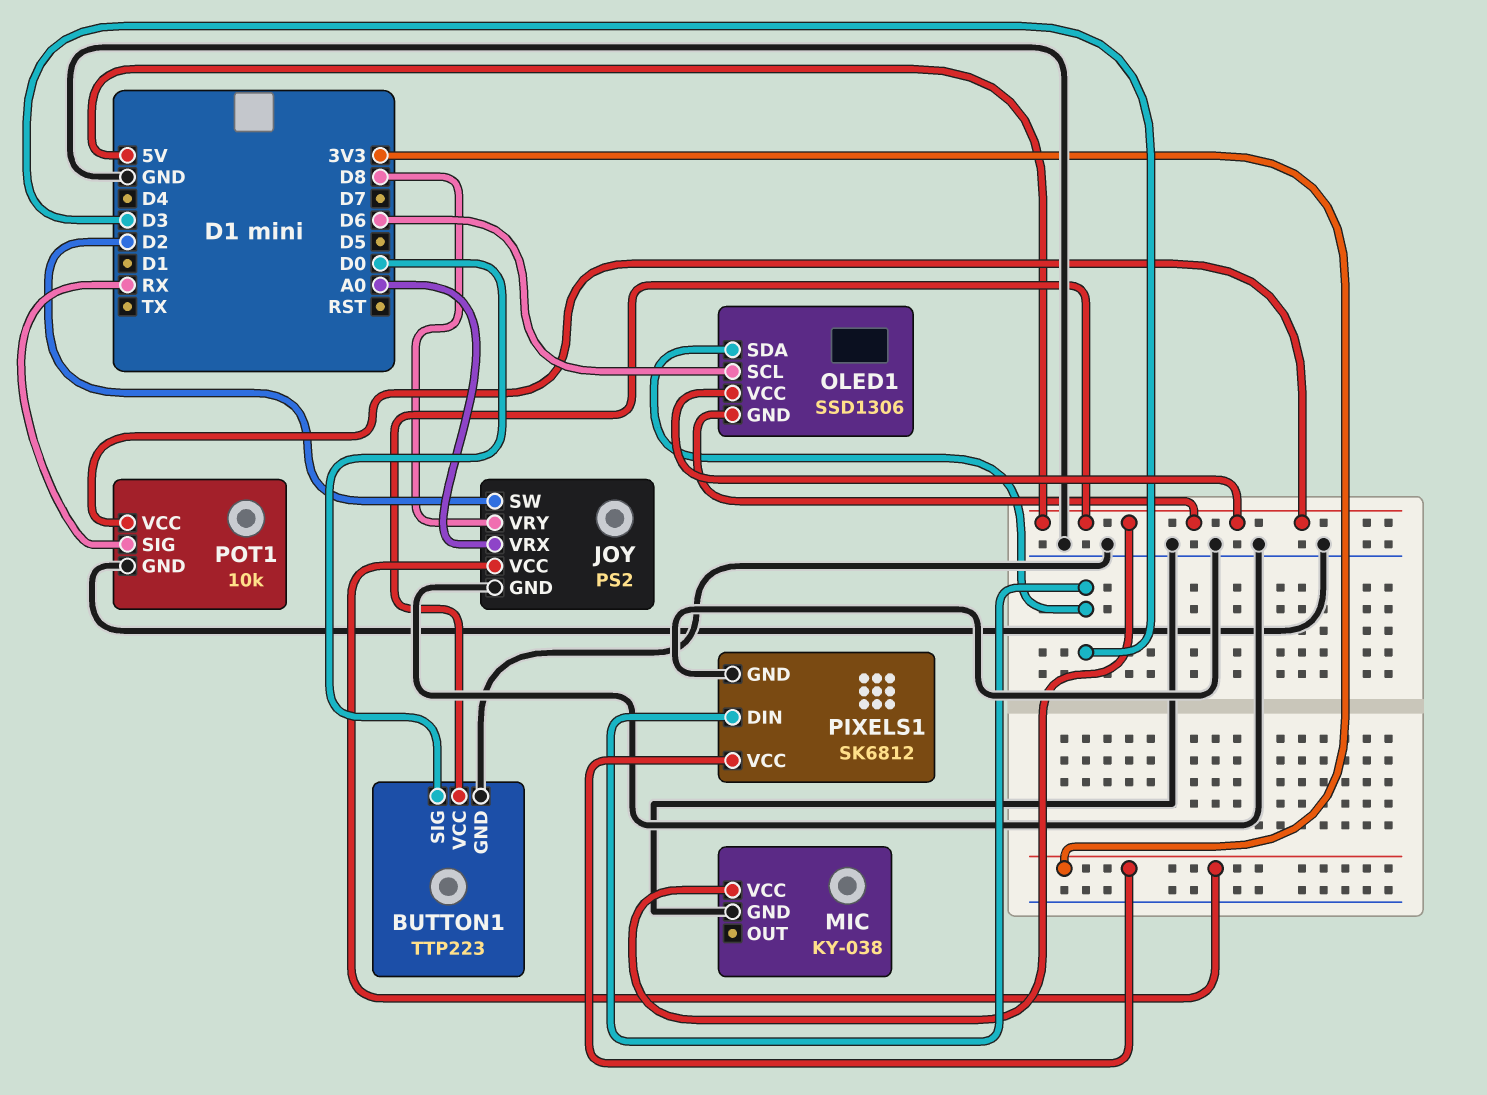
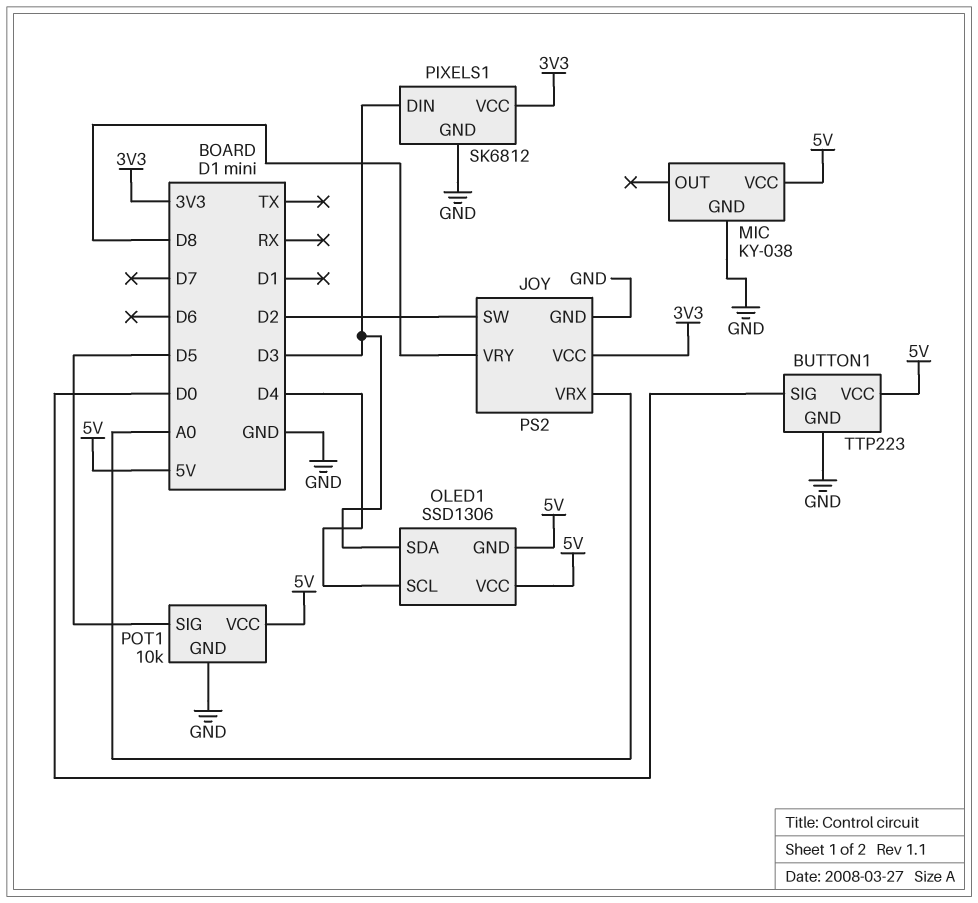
OLED1 pin SCL: D6 -> D4
POT1 pin SIG: RX -> D5

